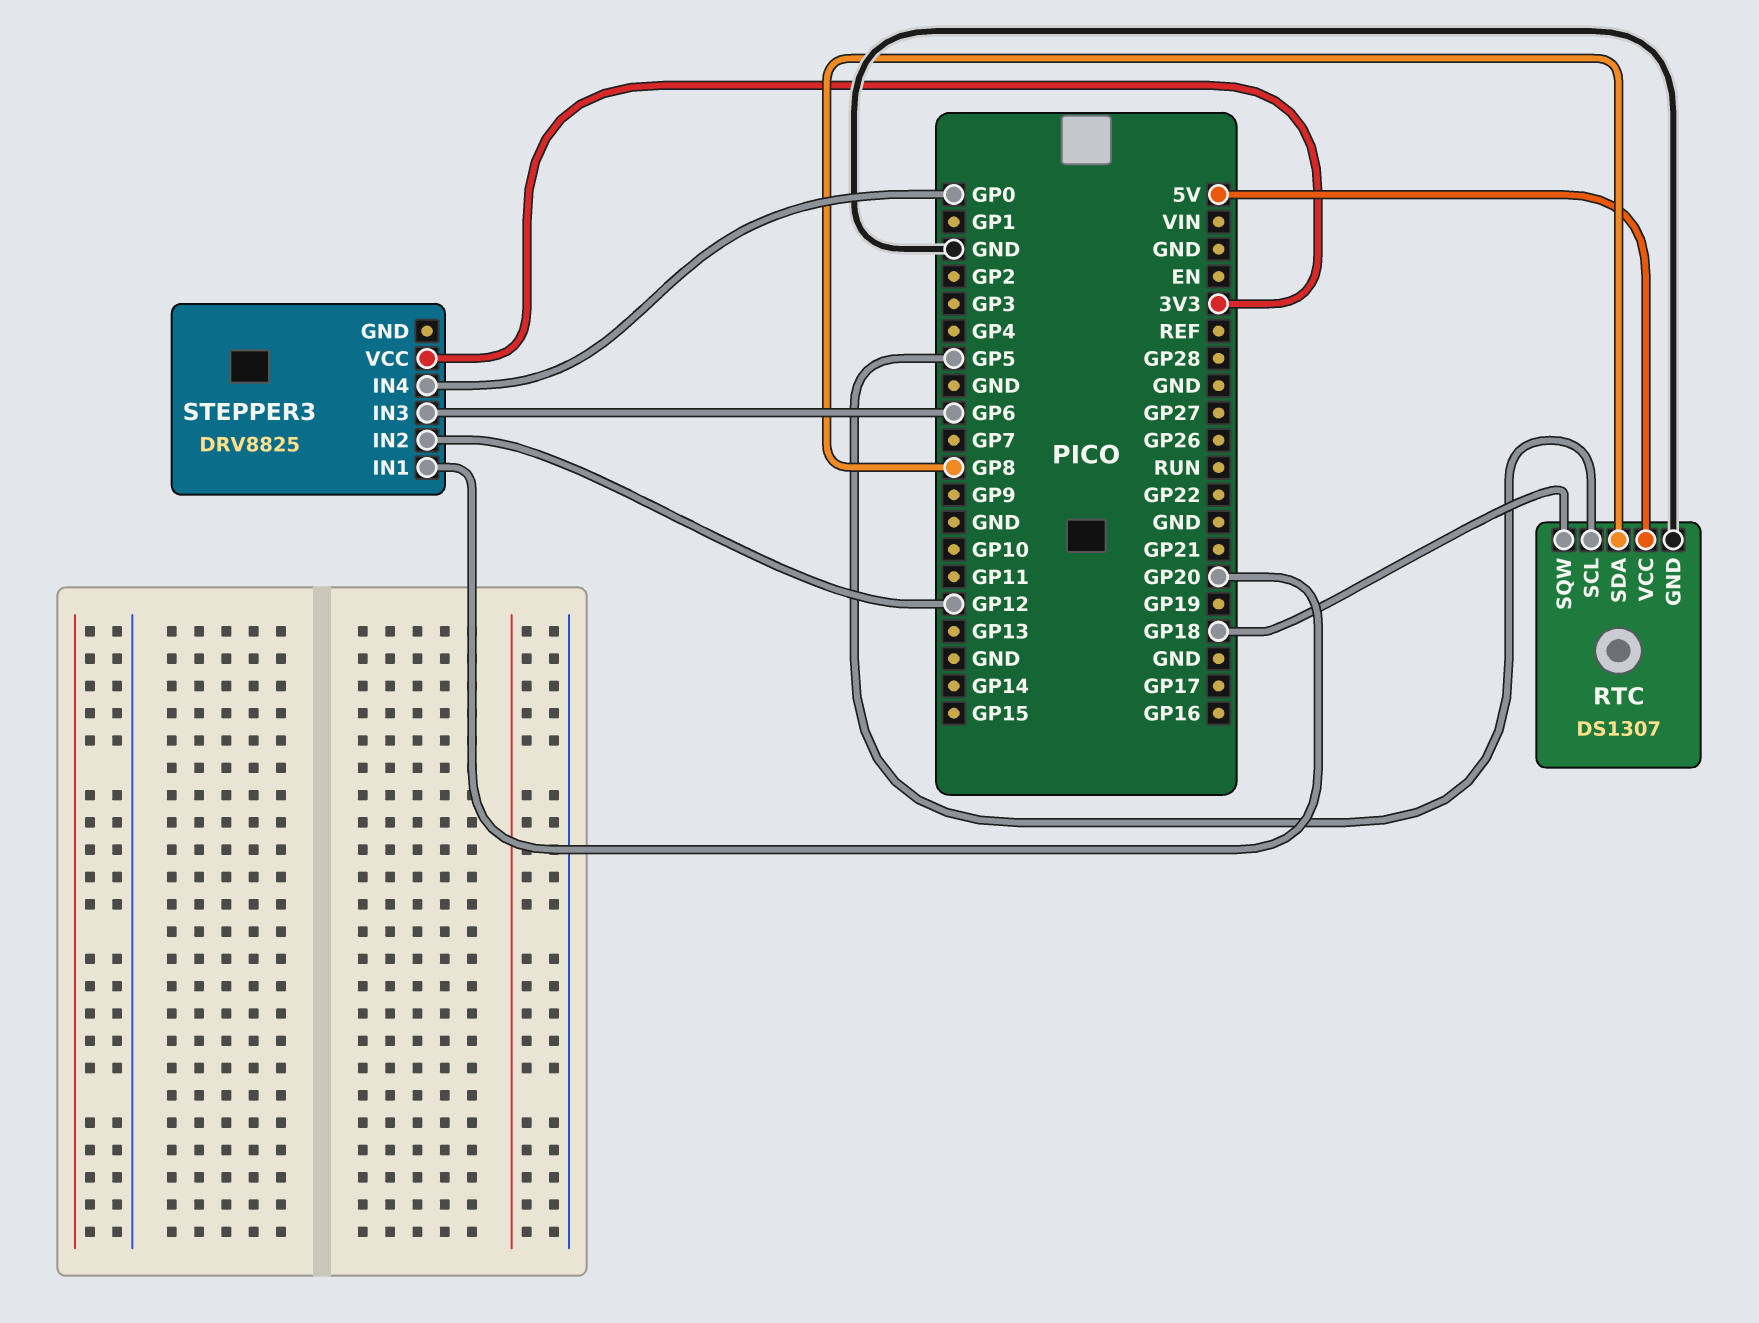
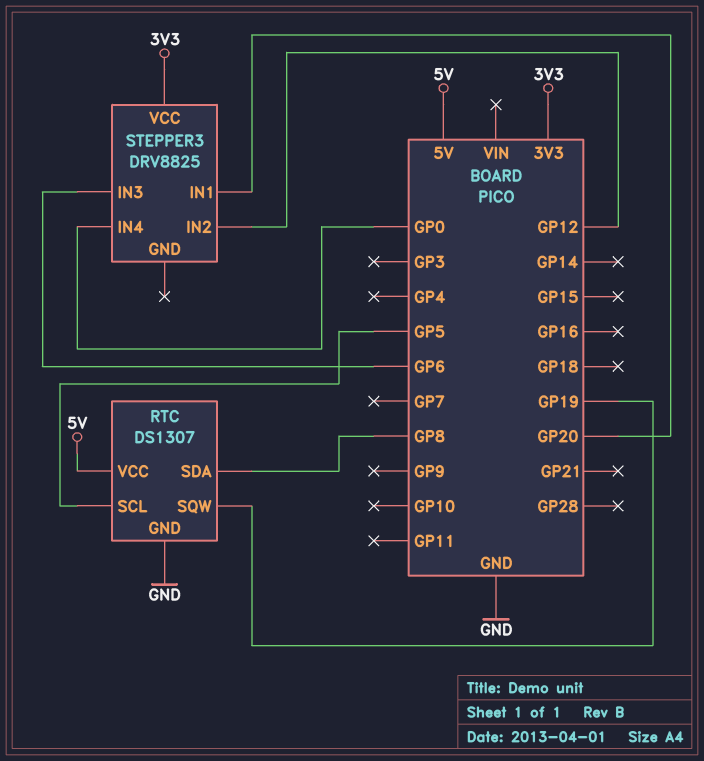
RTC pin SQW: GP18 -> GP19

